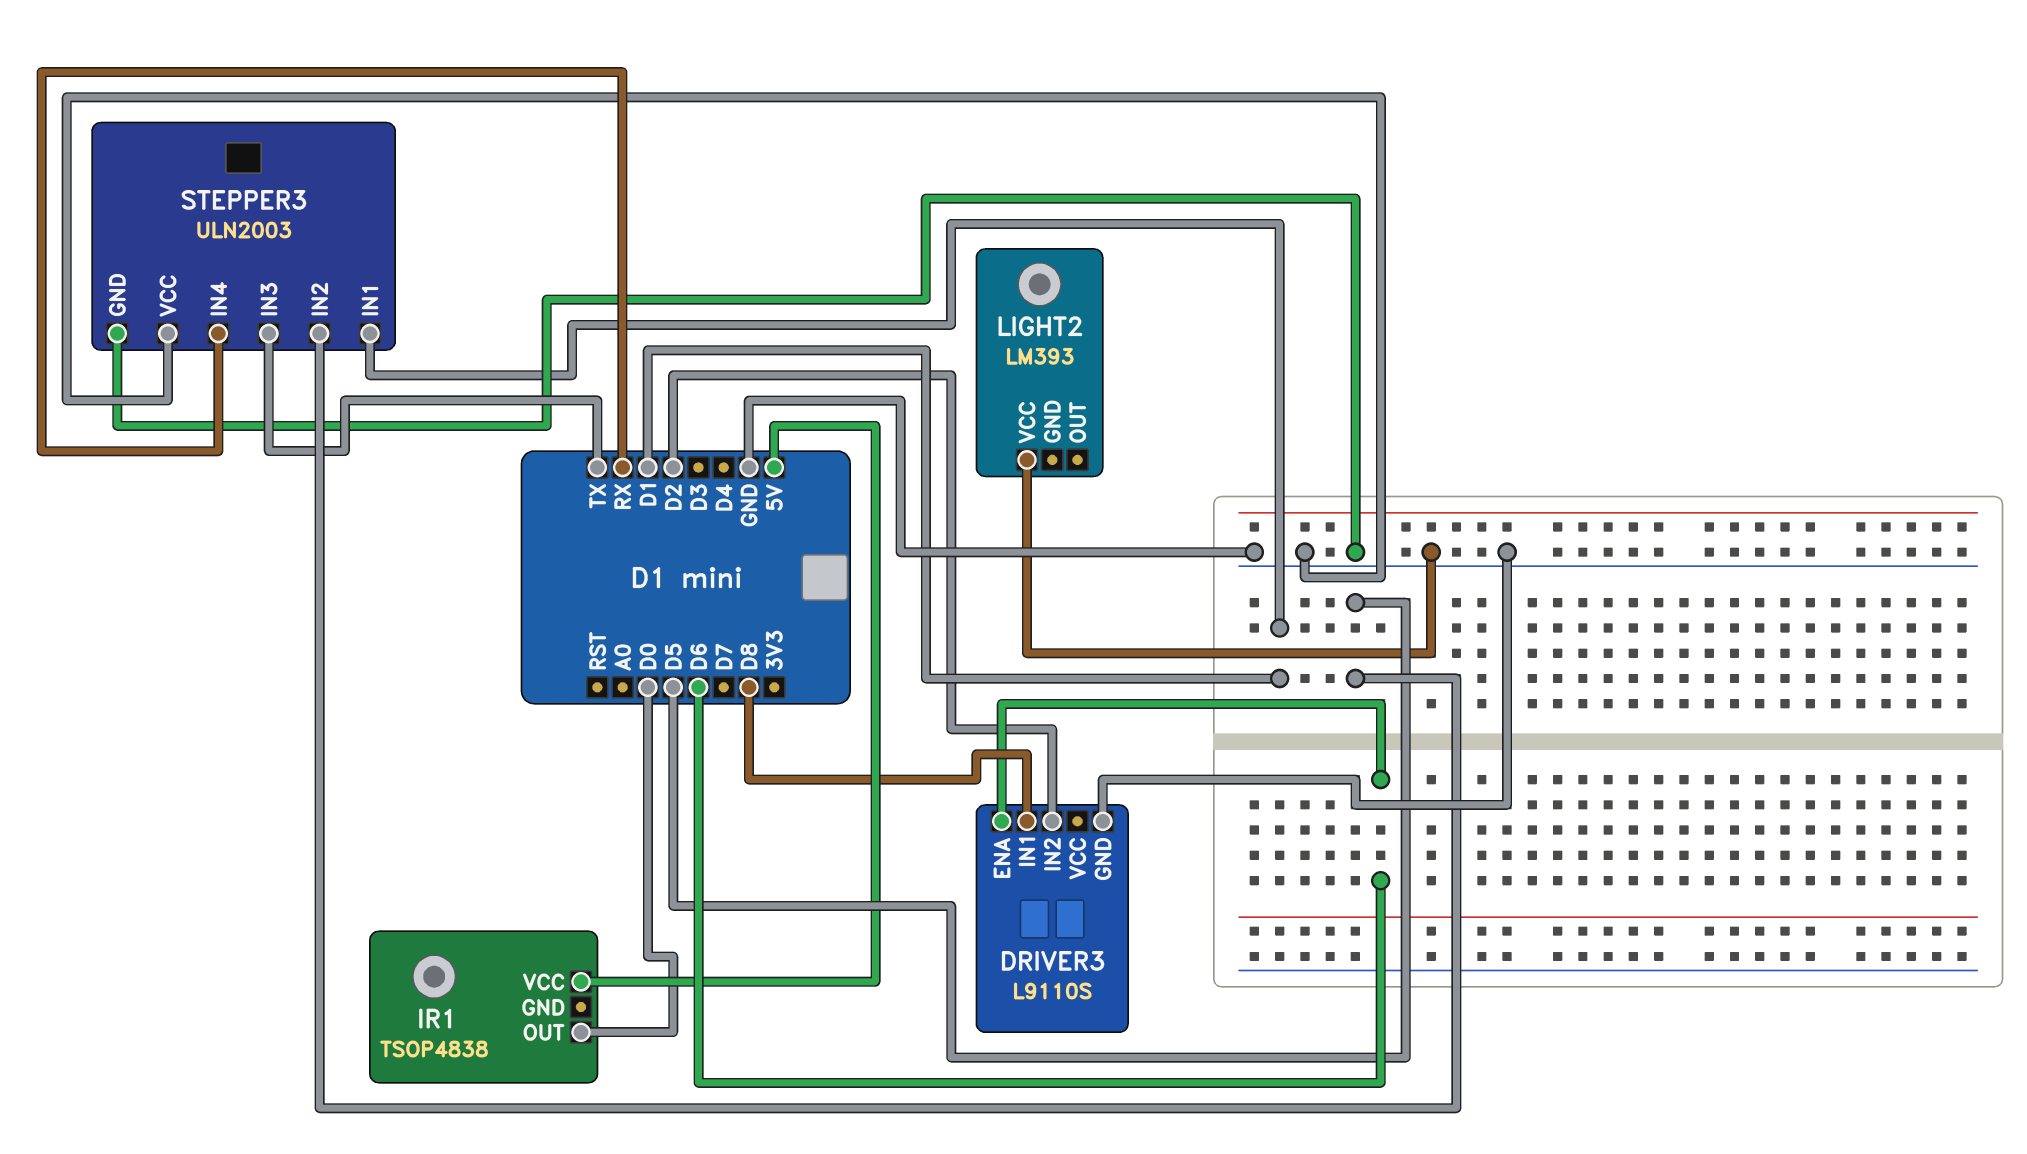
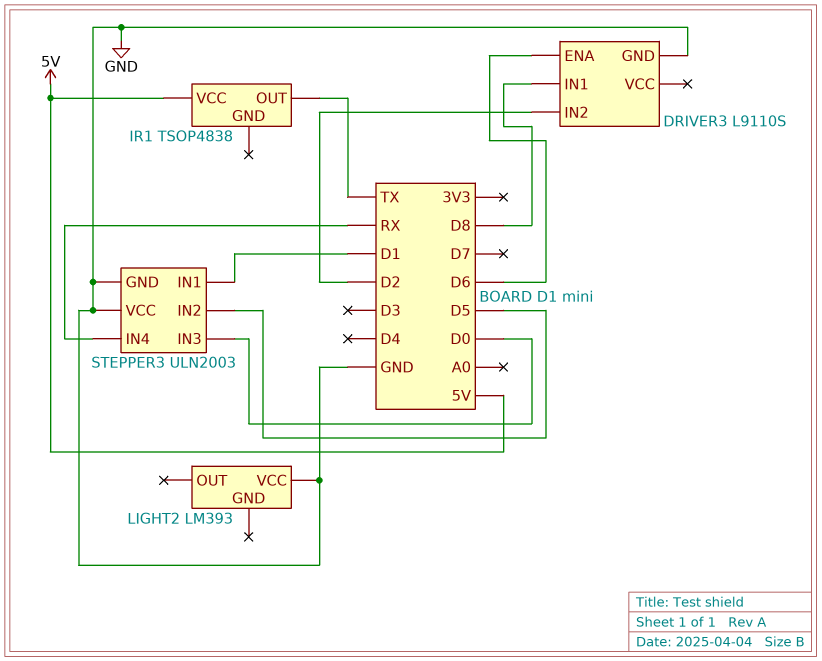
IR1 pin OUT: D0 -> TX
STEPPER3 pin IN3: TX -> D0

